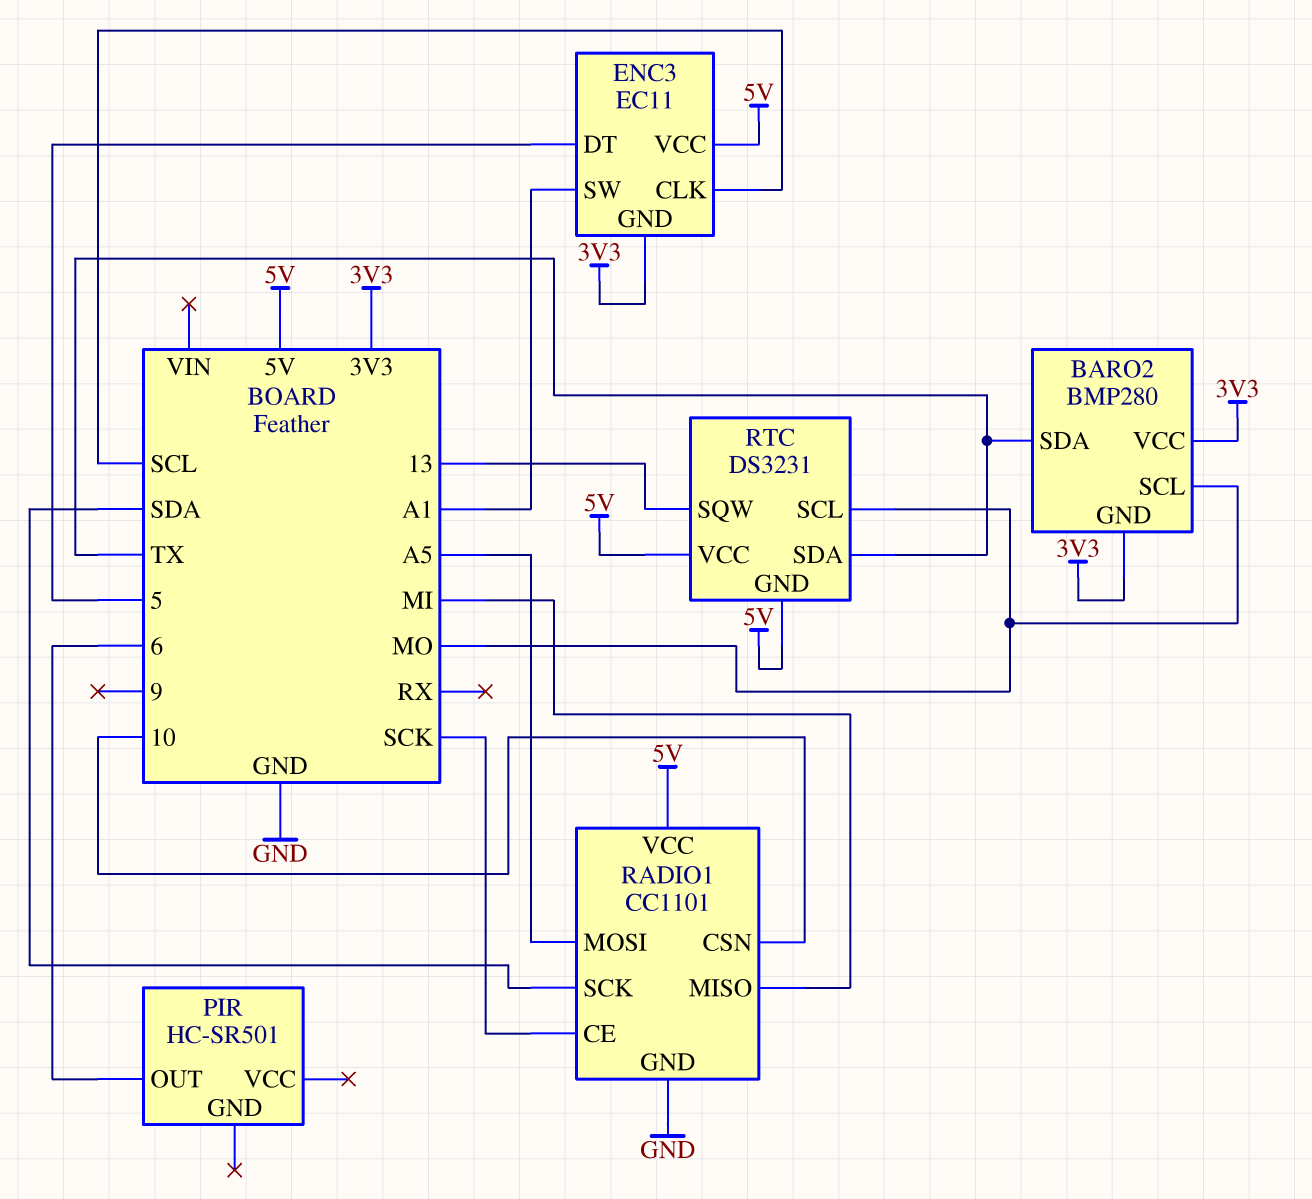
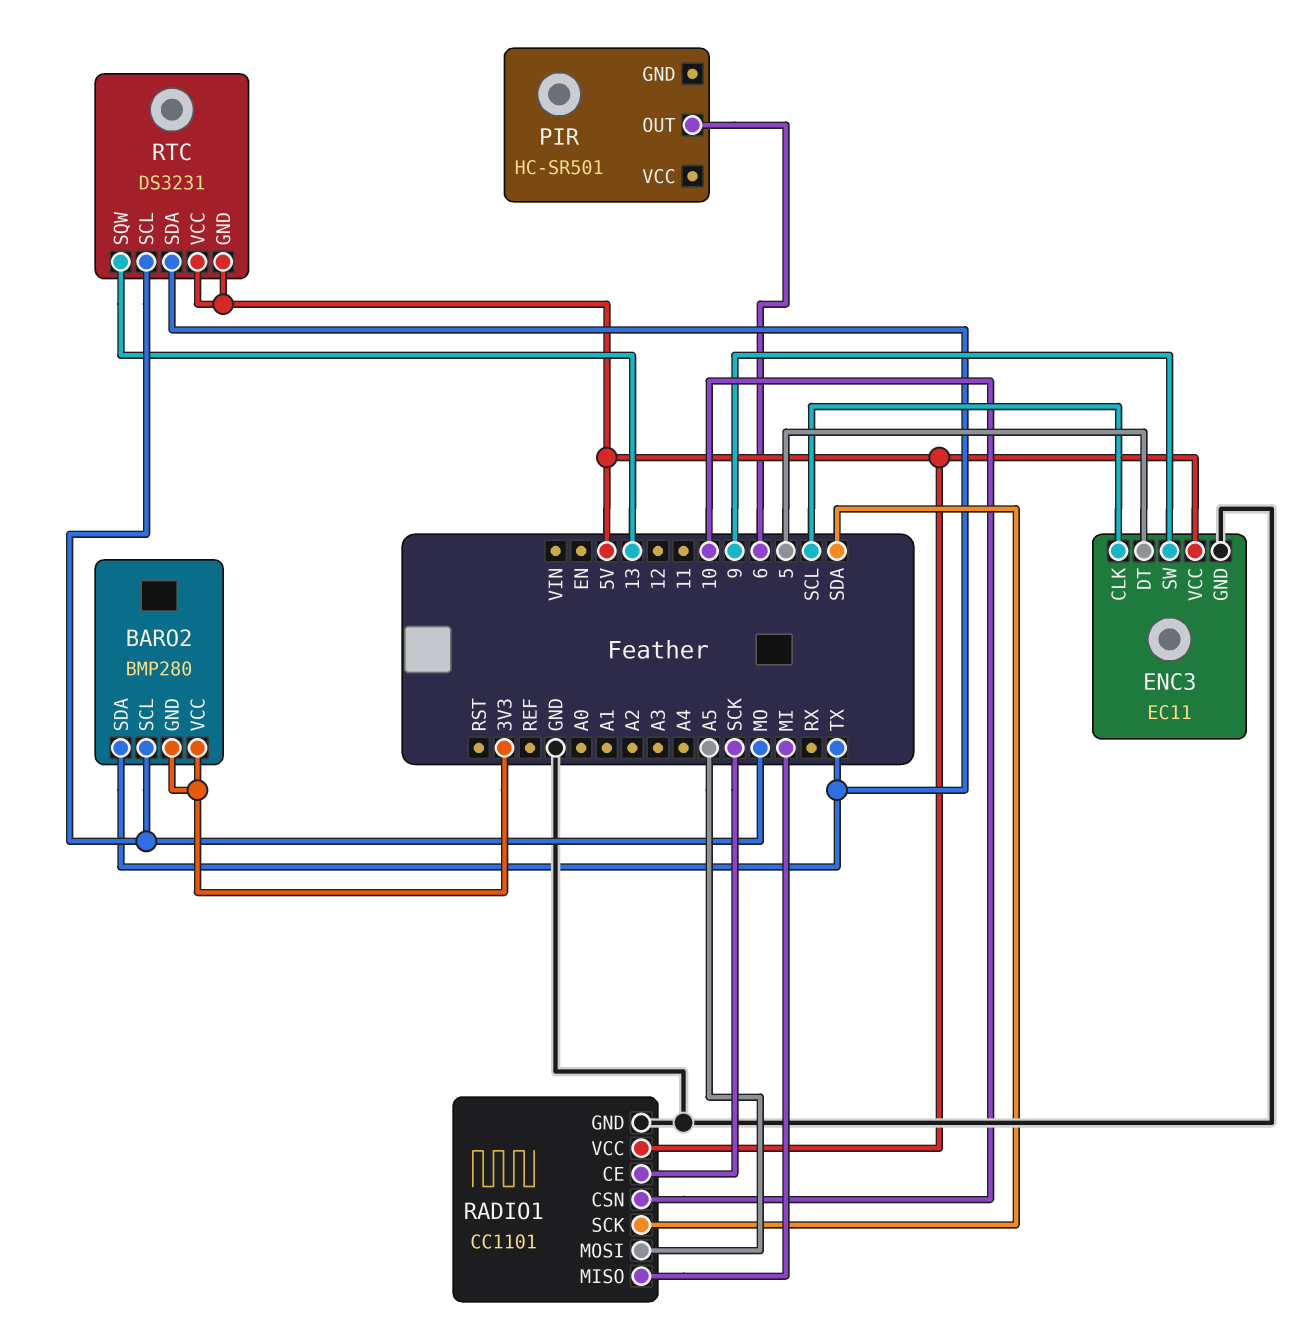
ENC3 pin GND: 3V3 -> GND
ENC3 pin SW: A1 -> 9

